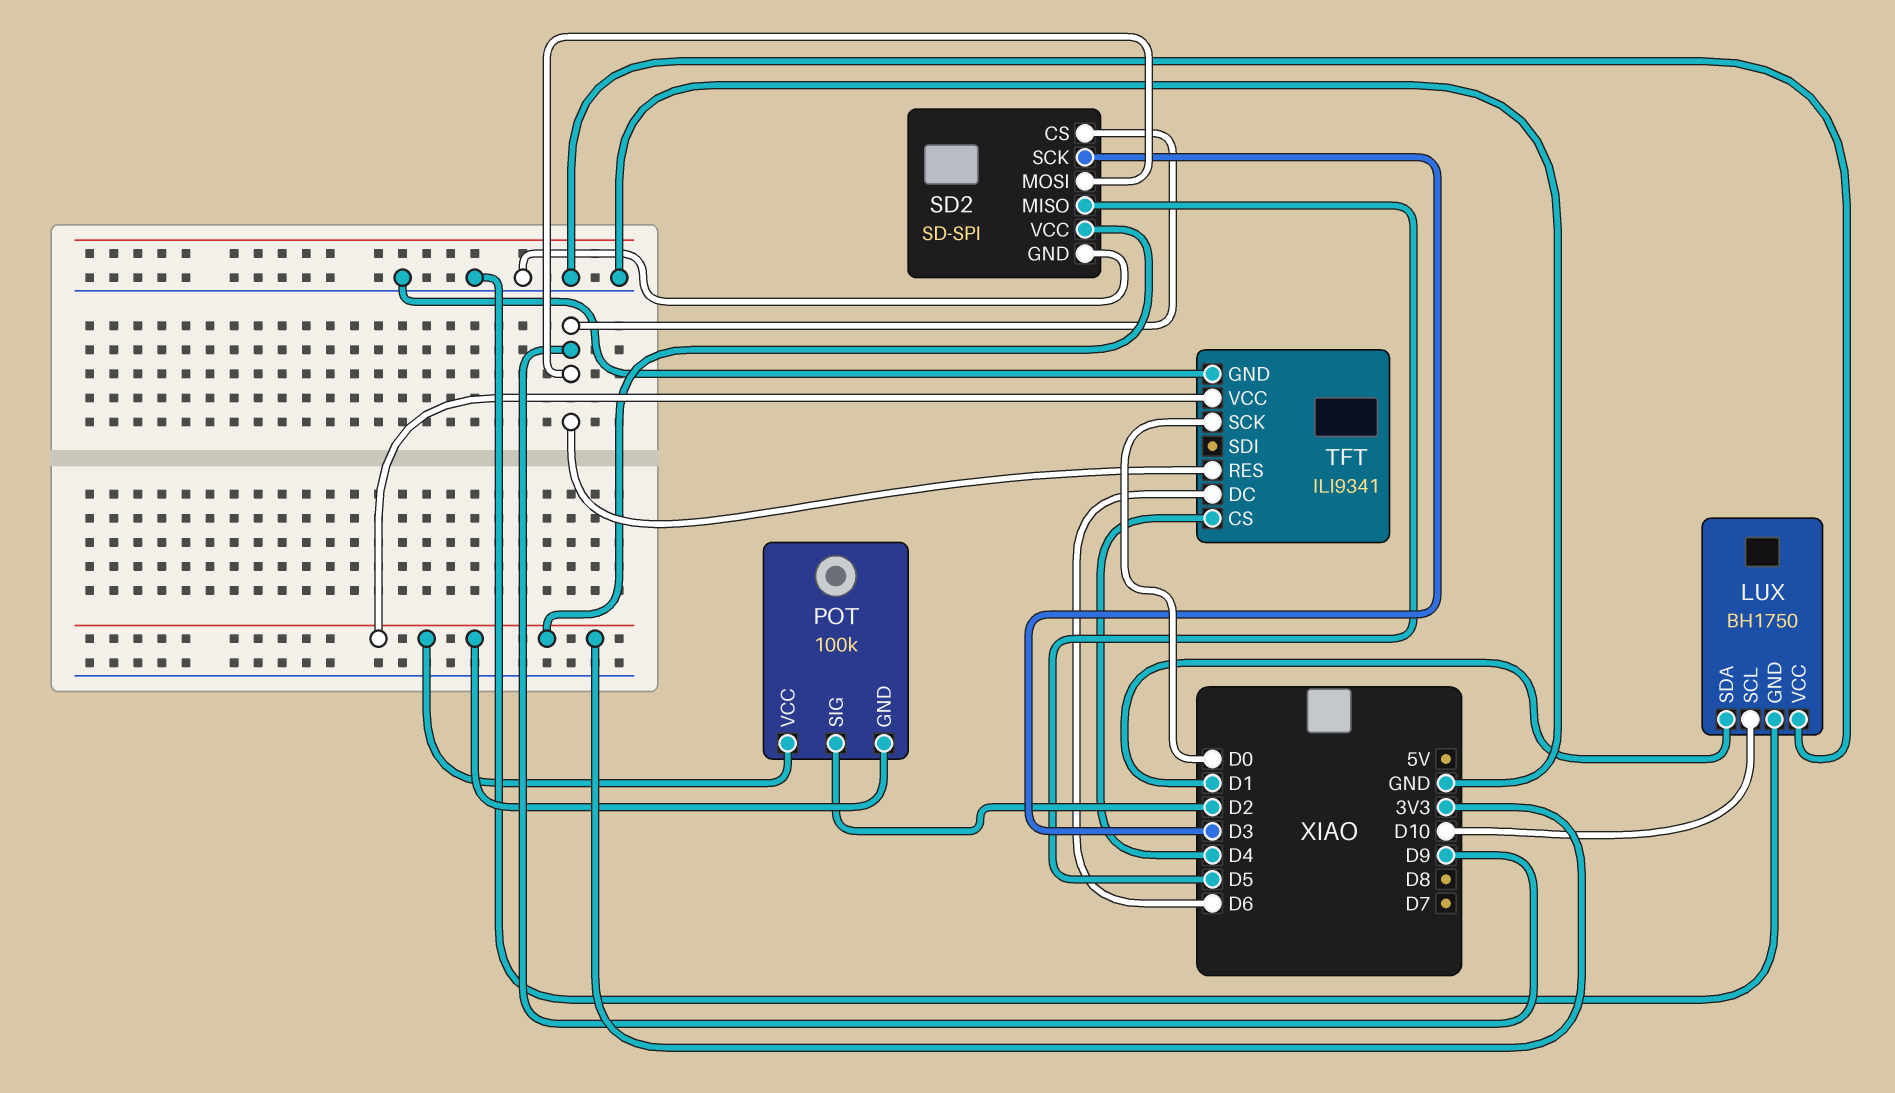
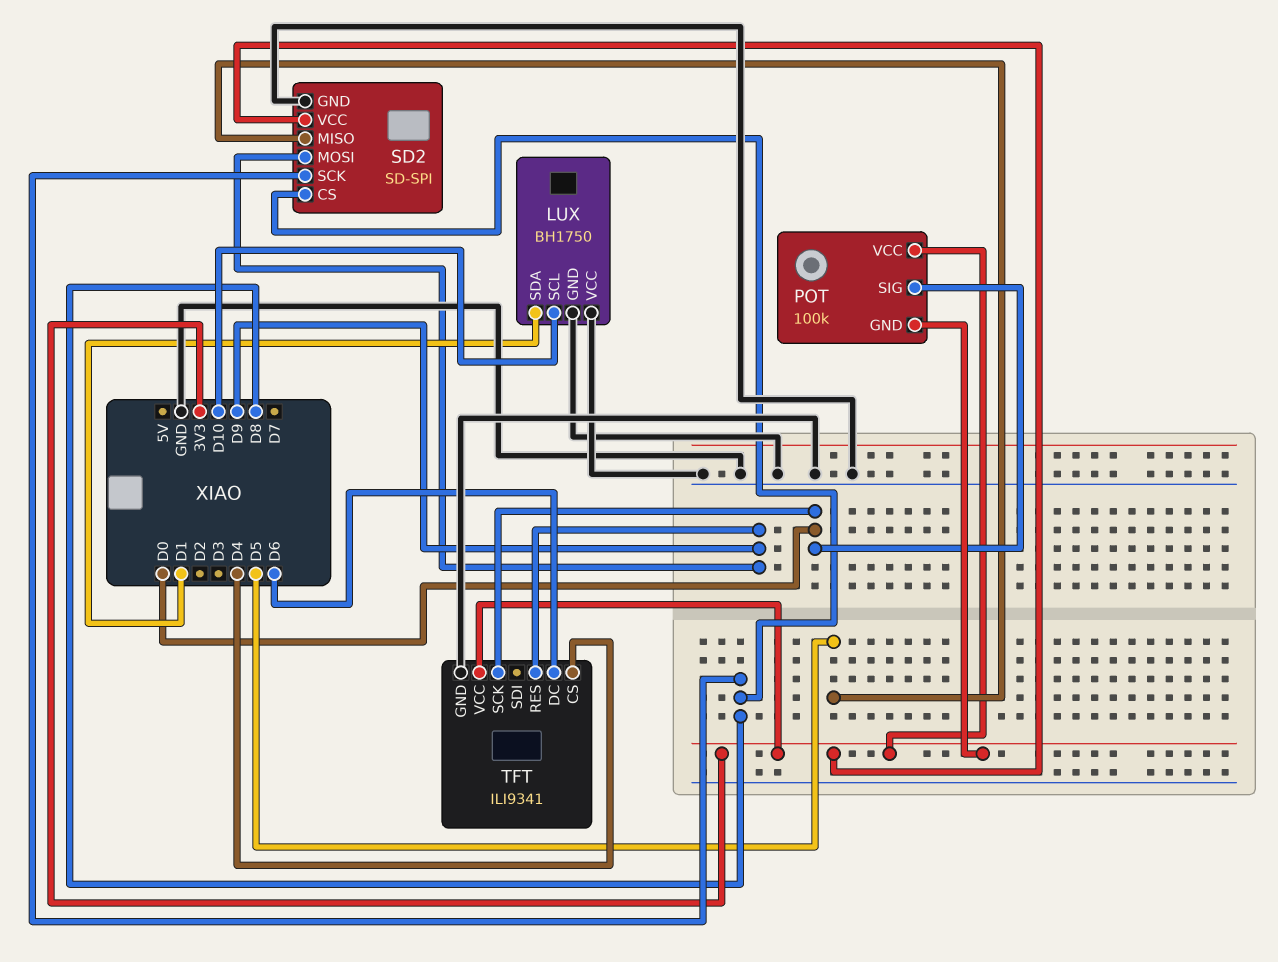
POT pin SIG: D2 -> D0
SD2 pin CS: D9 -> D8
SD2 pin SCK: D3 -> D8

